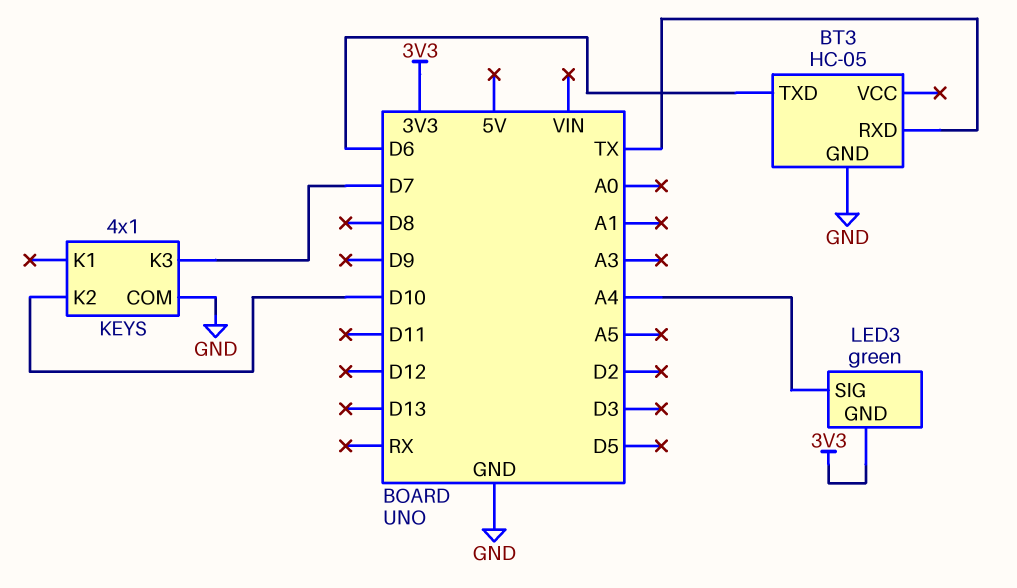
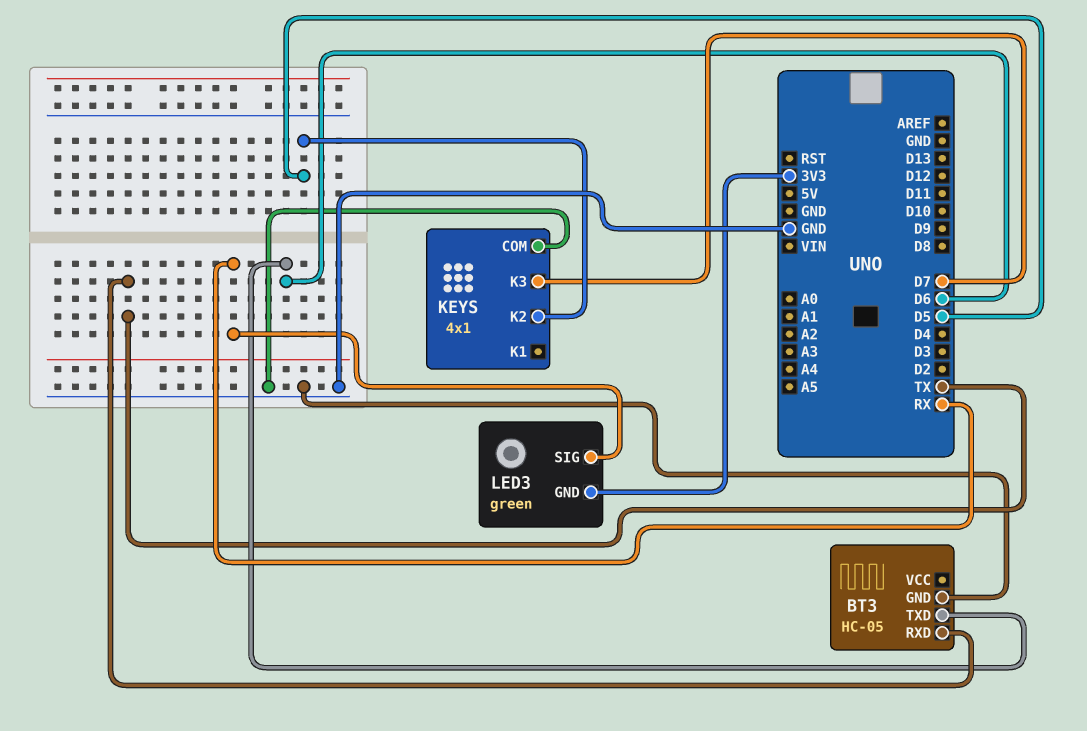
KEYS pin K2: D10 -> D5
LED3 pin SIG: A4 -> RX

